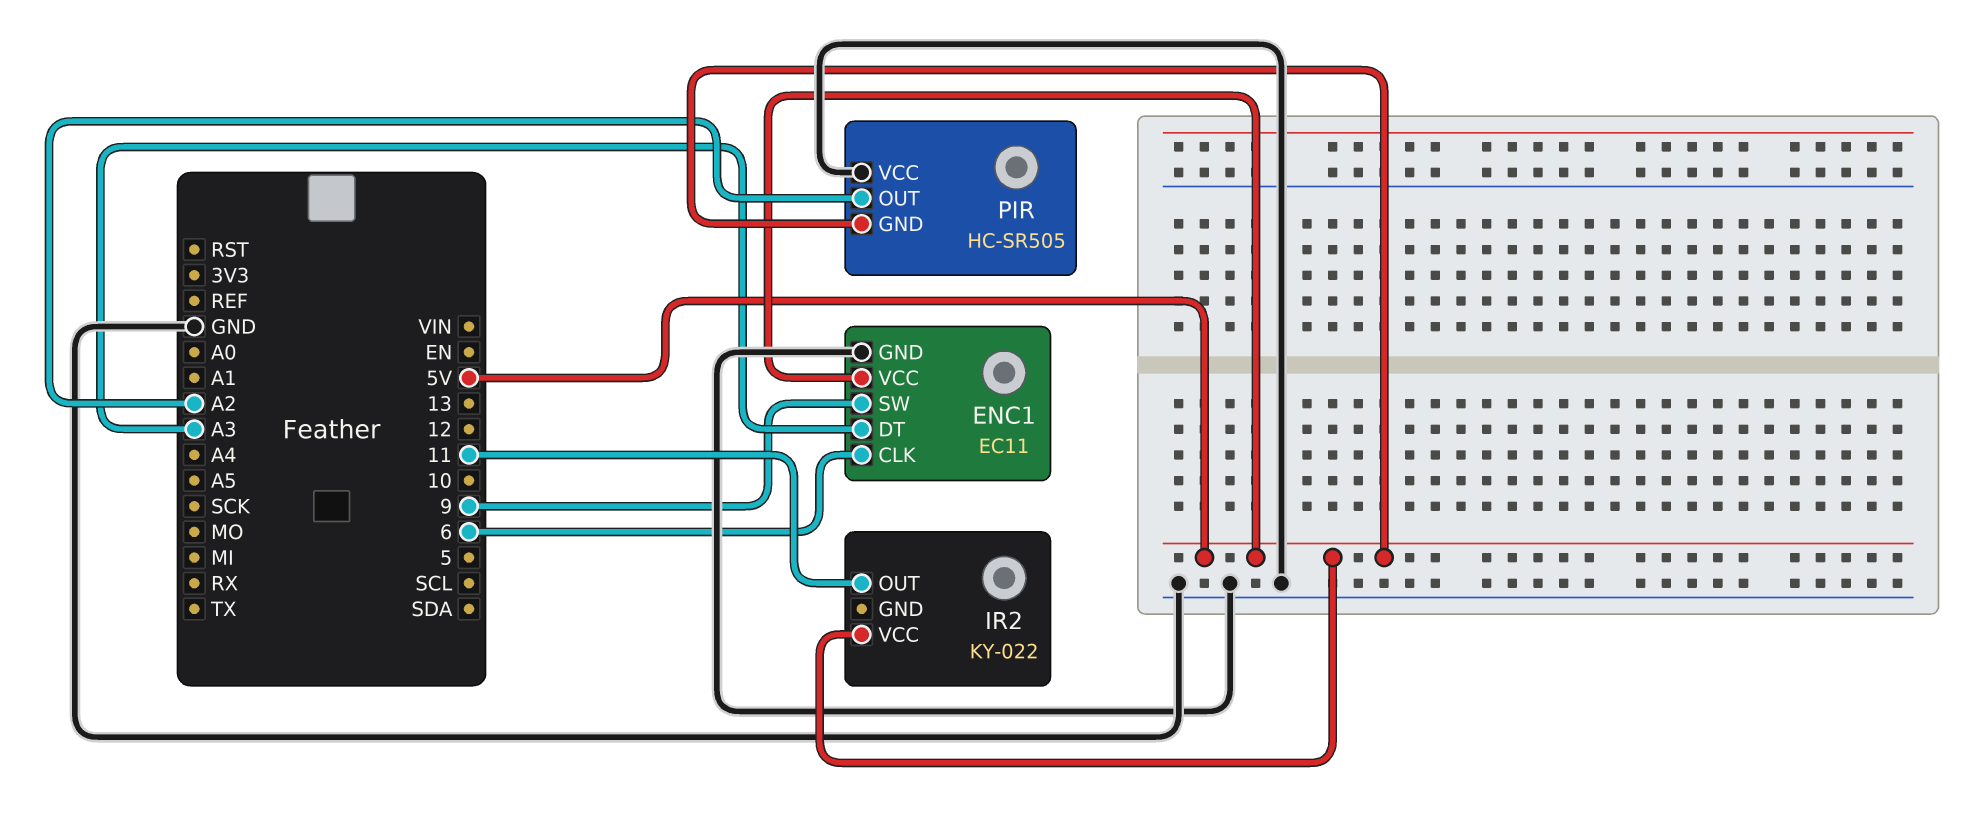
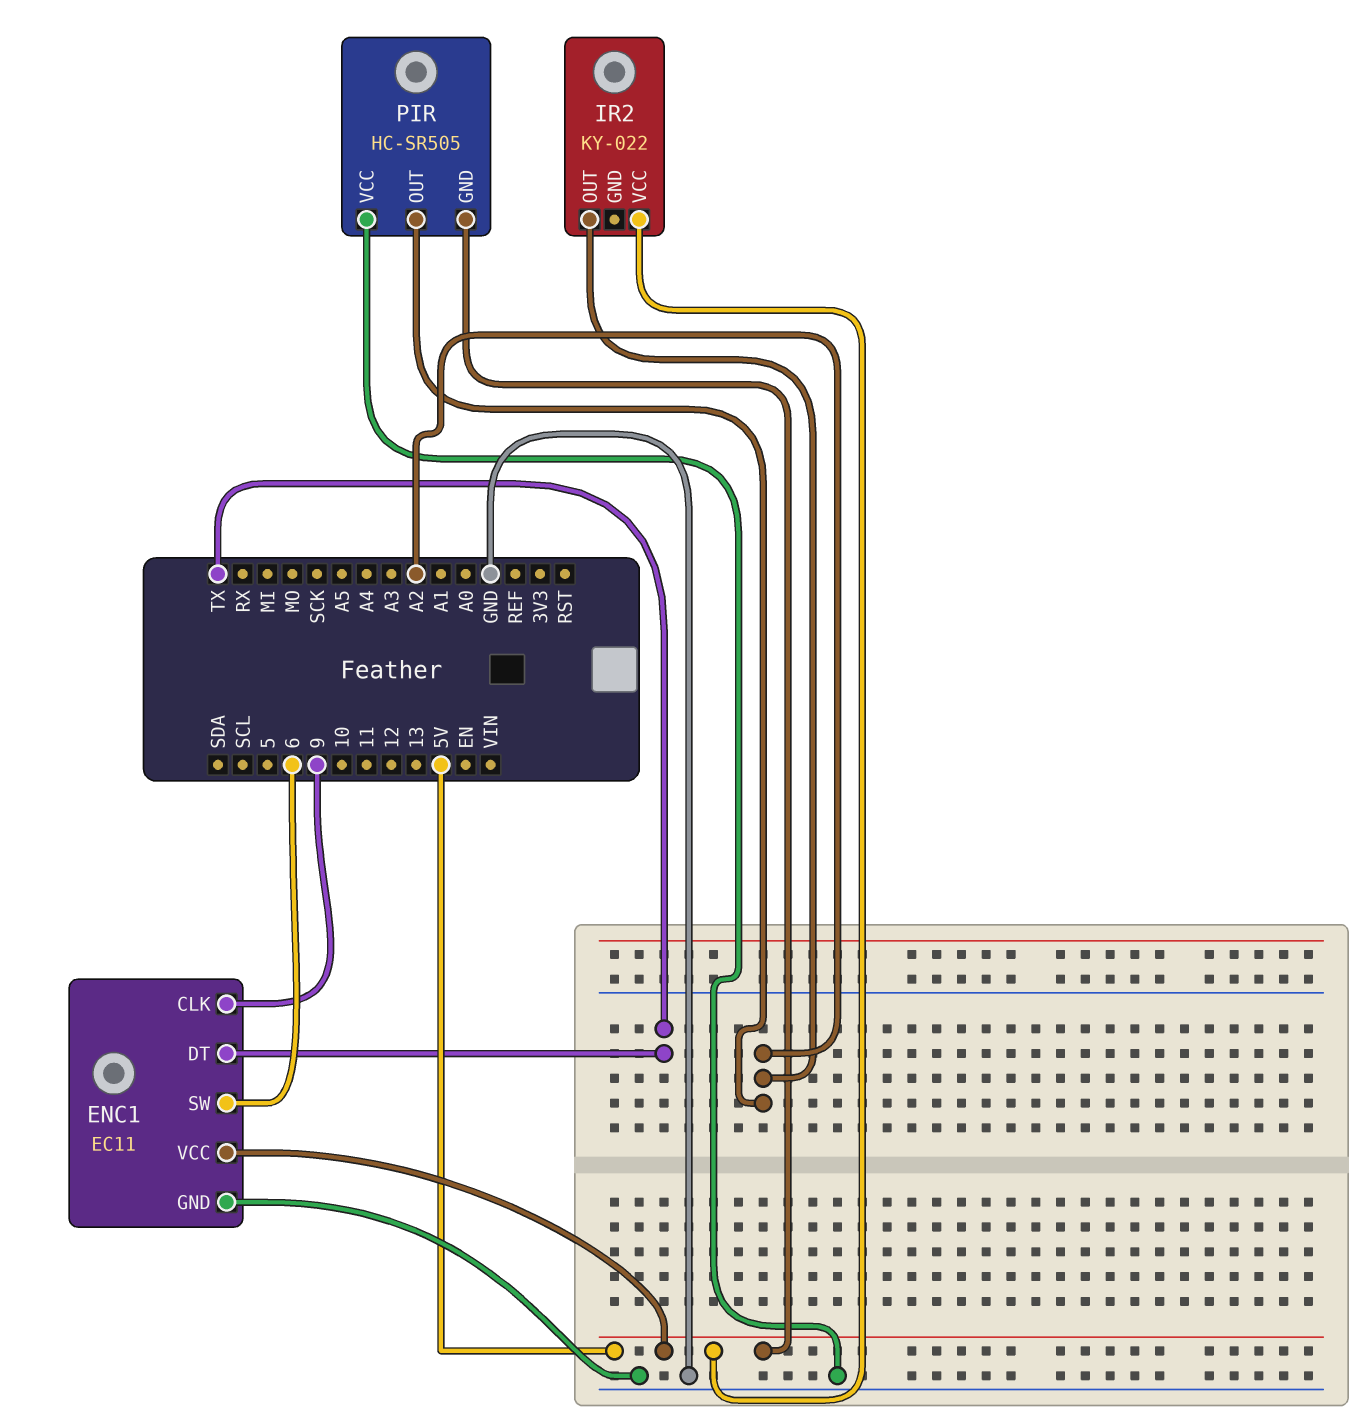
ENC1 pin CLK: 6 -> 9
ENC1 pin DT: A3 -> TX
ENC1 pin SW: 9 -> 6
IR2 pin OUT: 11 -> A2

